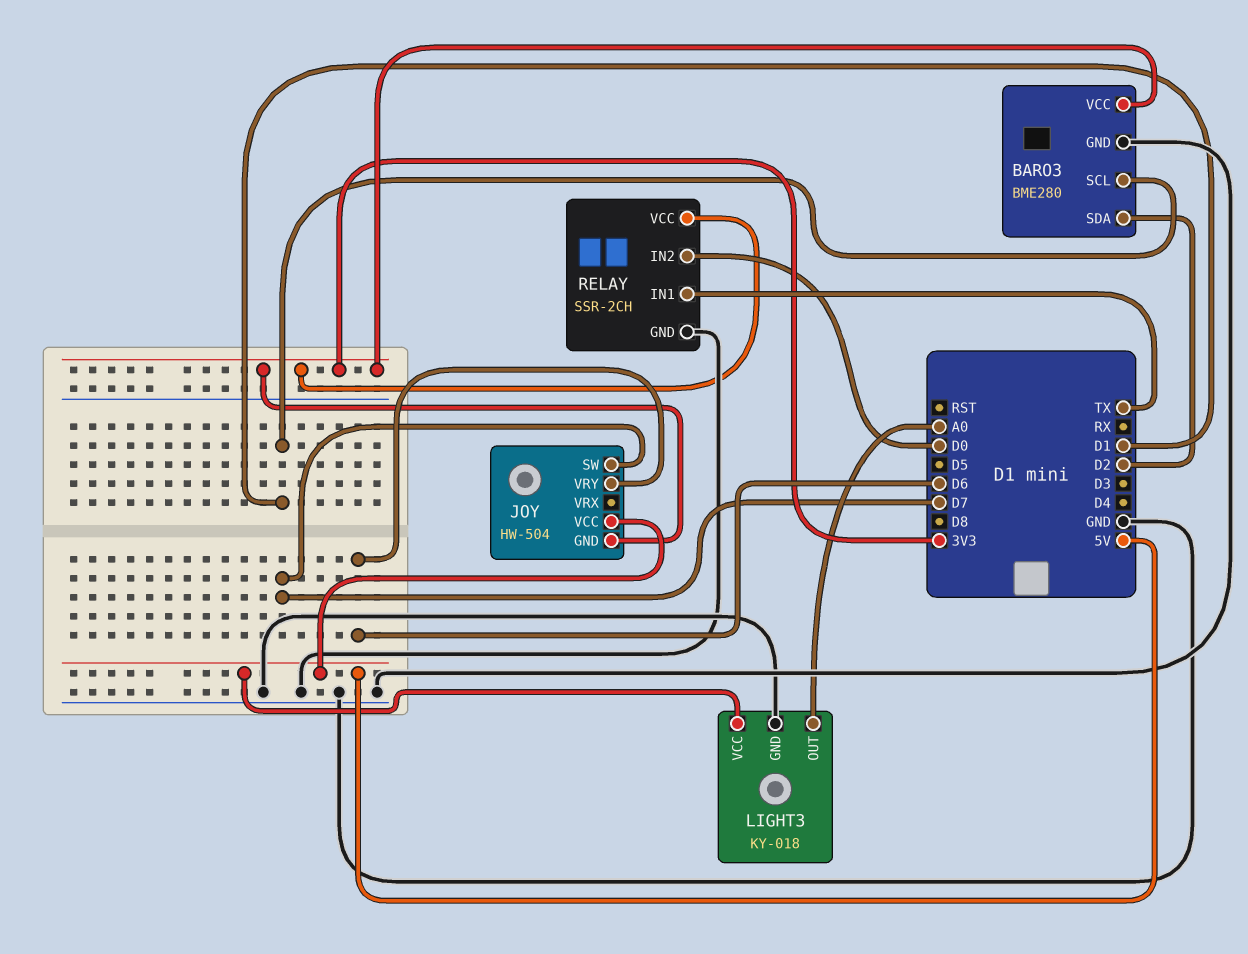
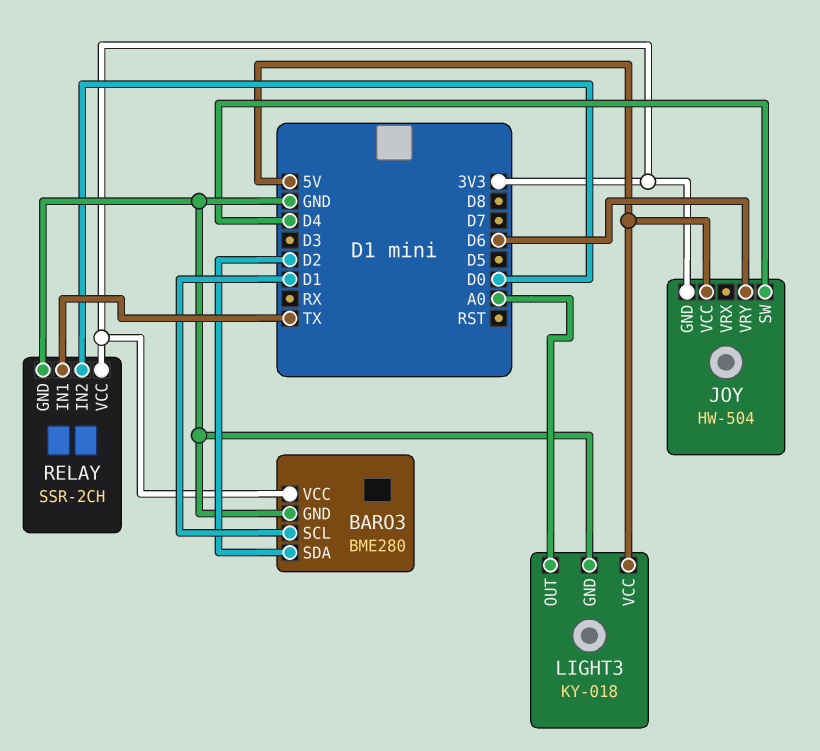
JOY pin SW: D7 -> D4

